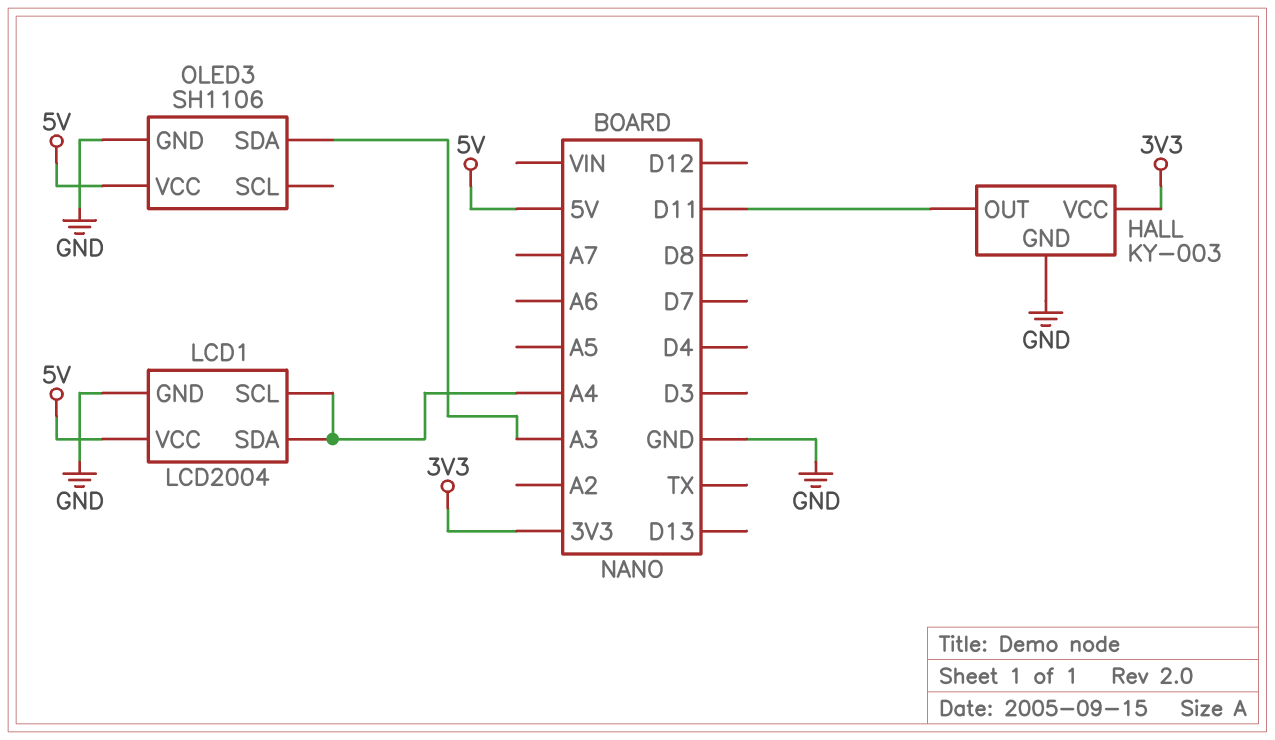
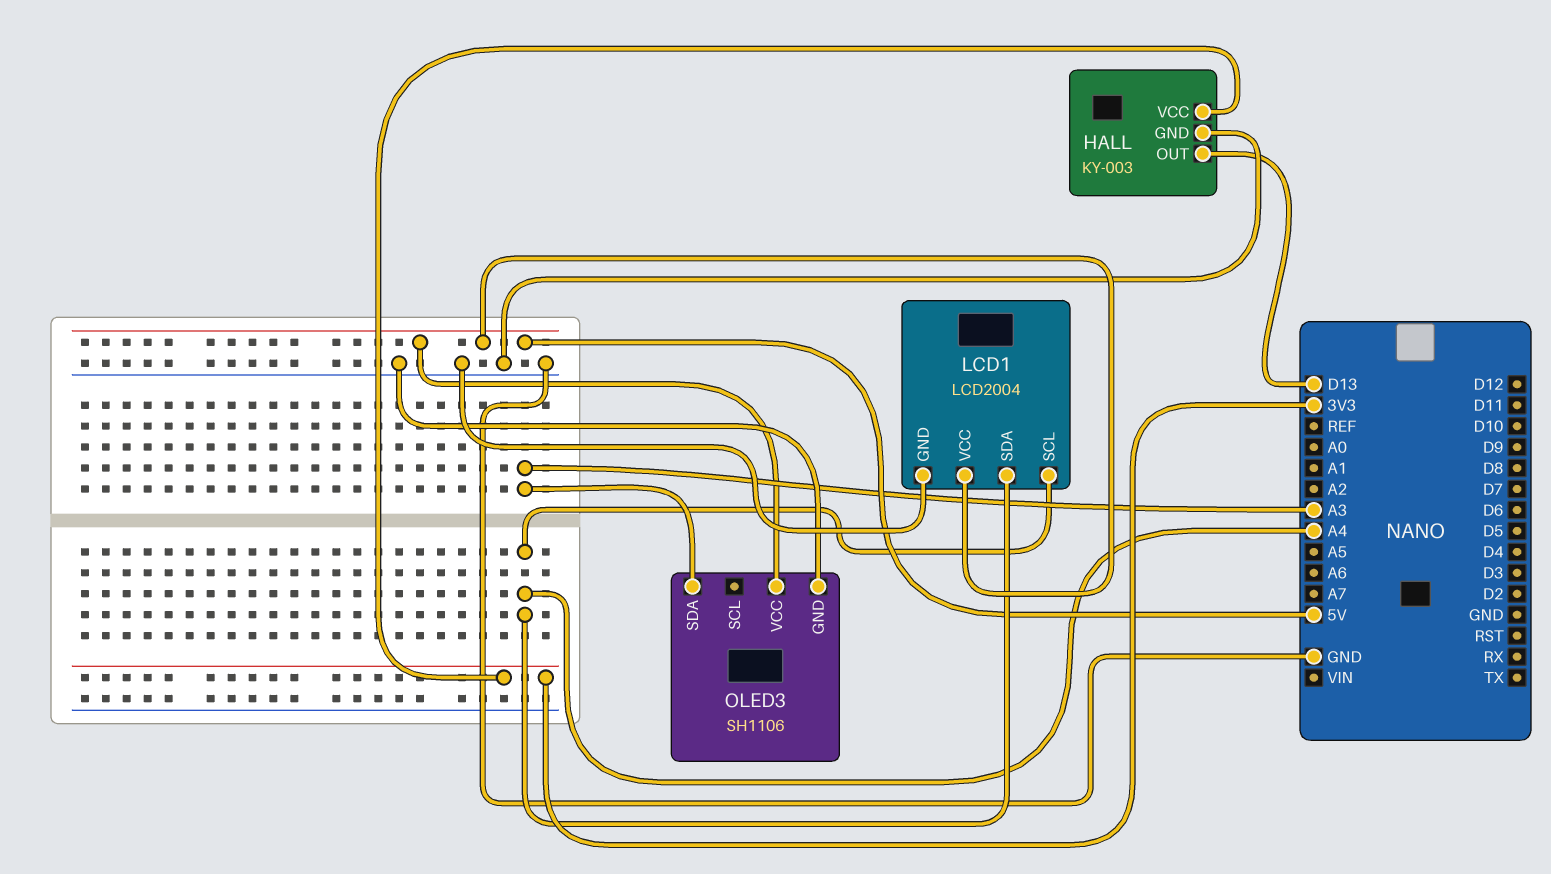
HALL pin OUT: D11 -> D13

